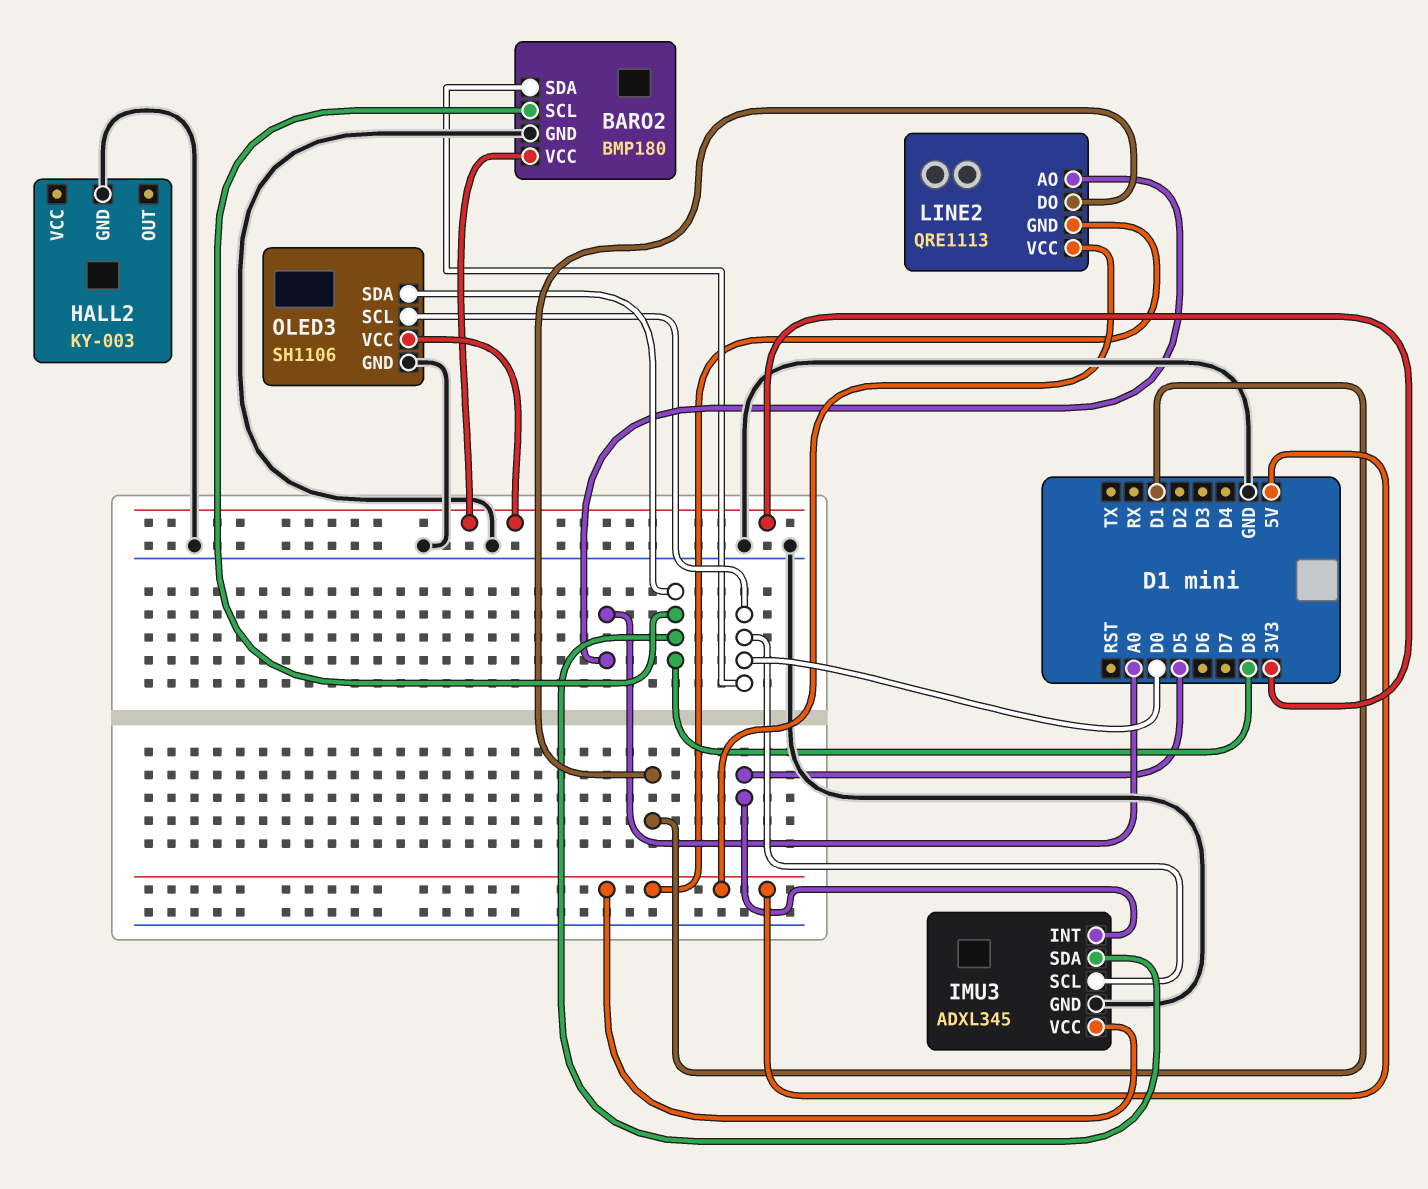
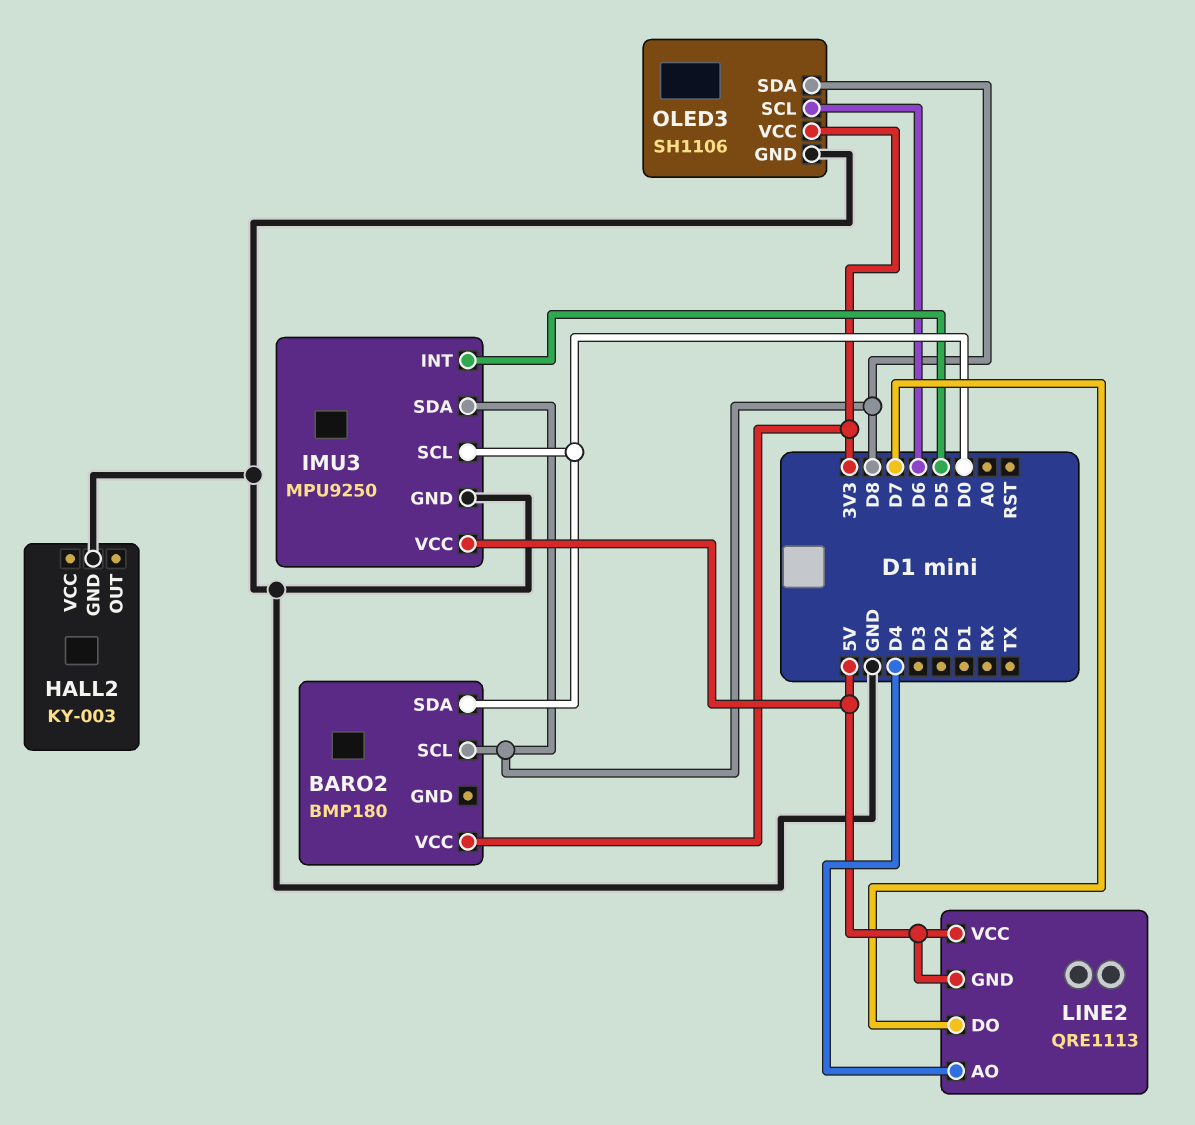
BARO2 pin GND: GND -> none
IMU3: ADXL345 -> MPU9250
LINE2 pin AO: A0 -> D4
LINE2 pin DO: D1 -> D7
OLED3 pin SCL: D0 -> D6

